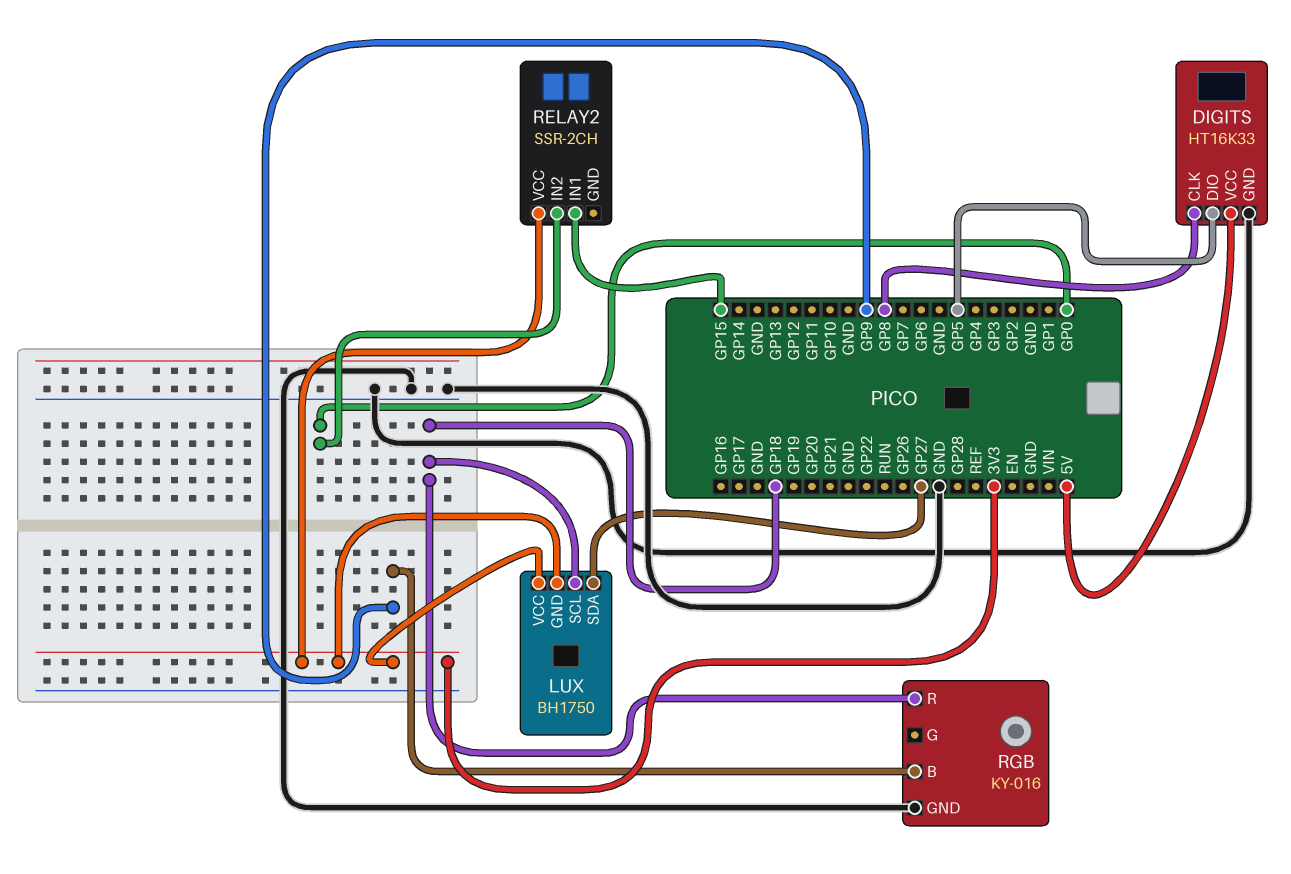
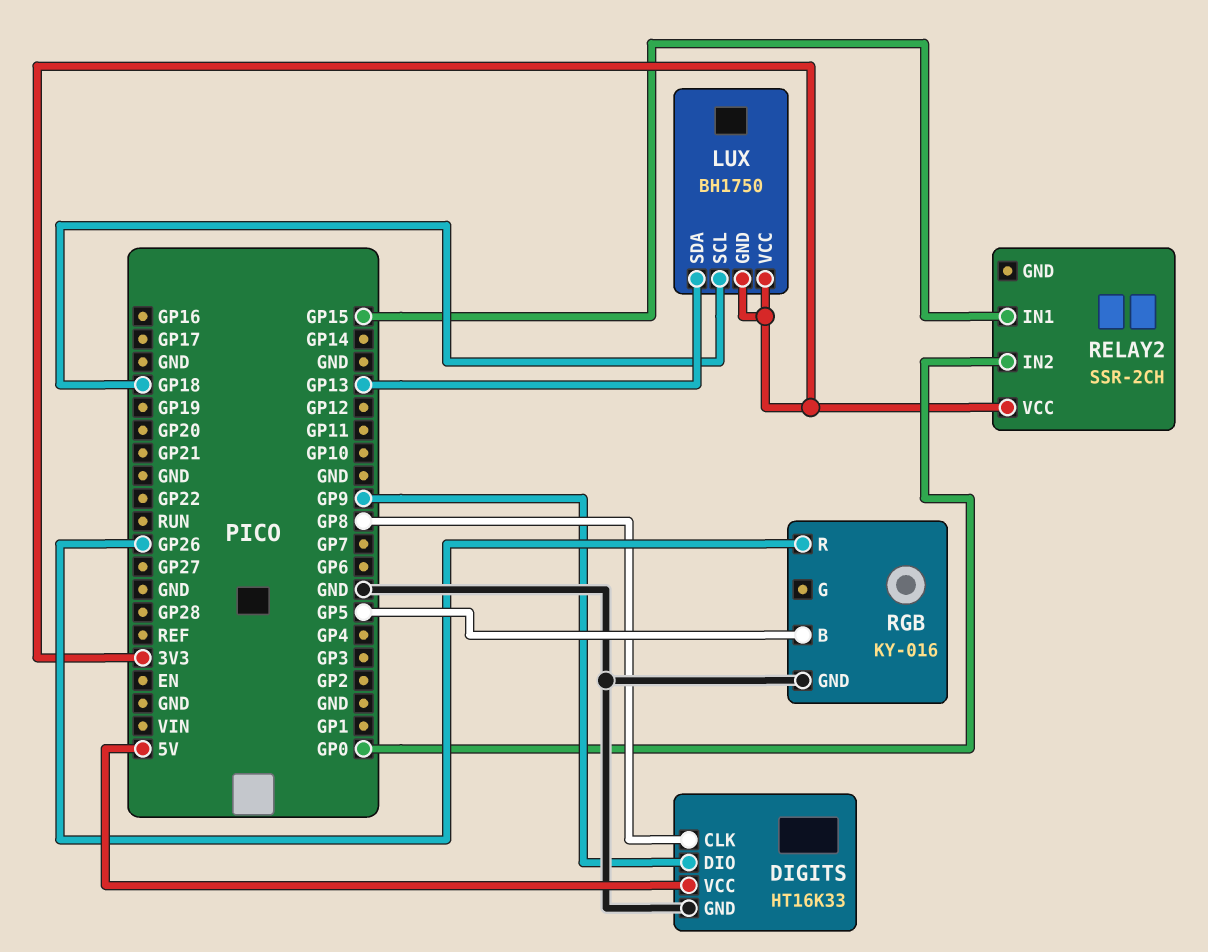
DIGITS pin DIO: GP5 -> GP9
LUX pin SDA: GP27 -> GP13
RGB pin B: GP9 -> GP5
RGB pin R: GP18 -> GP26

